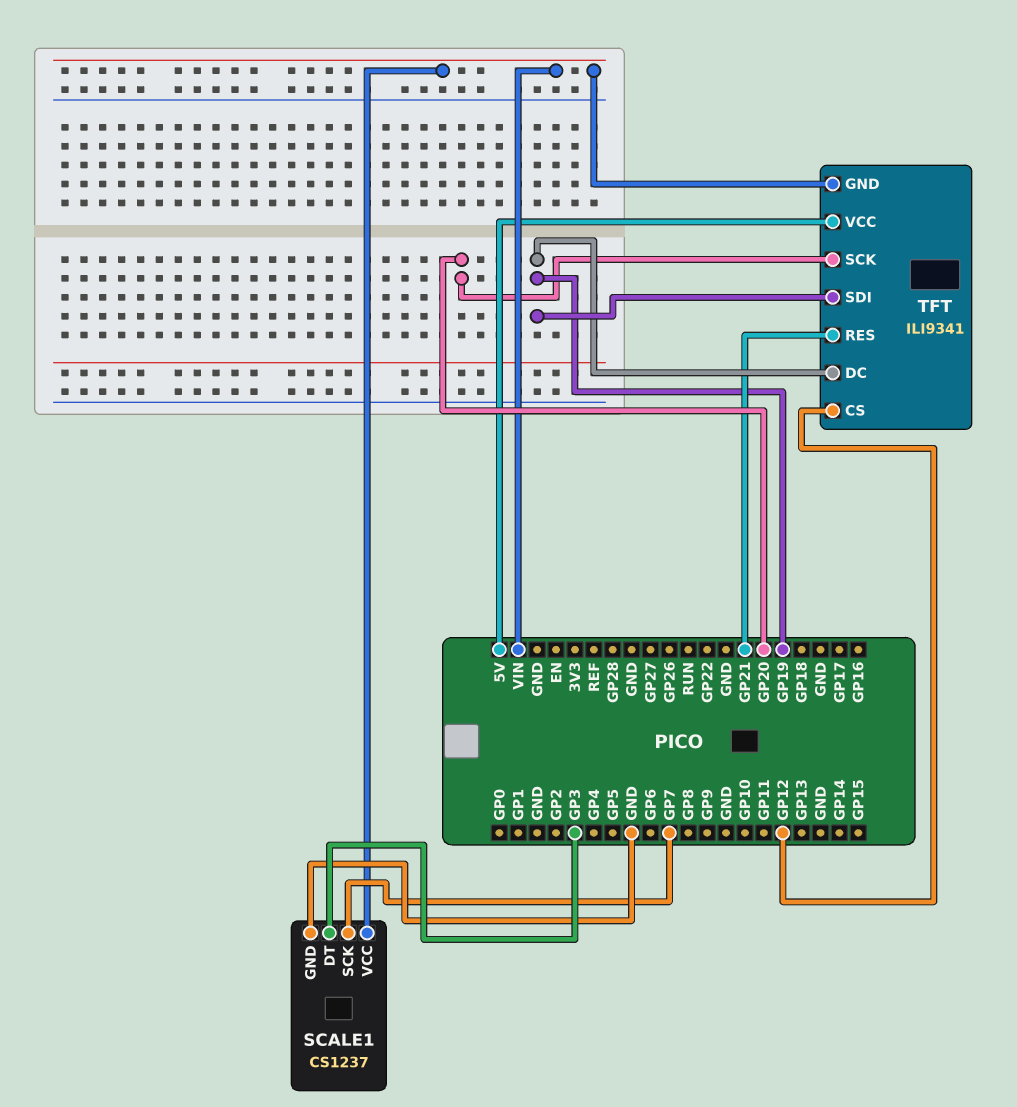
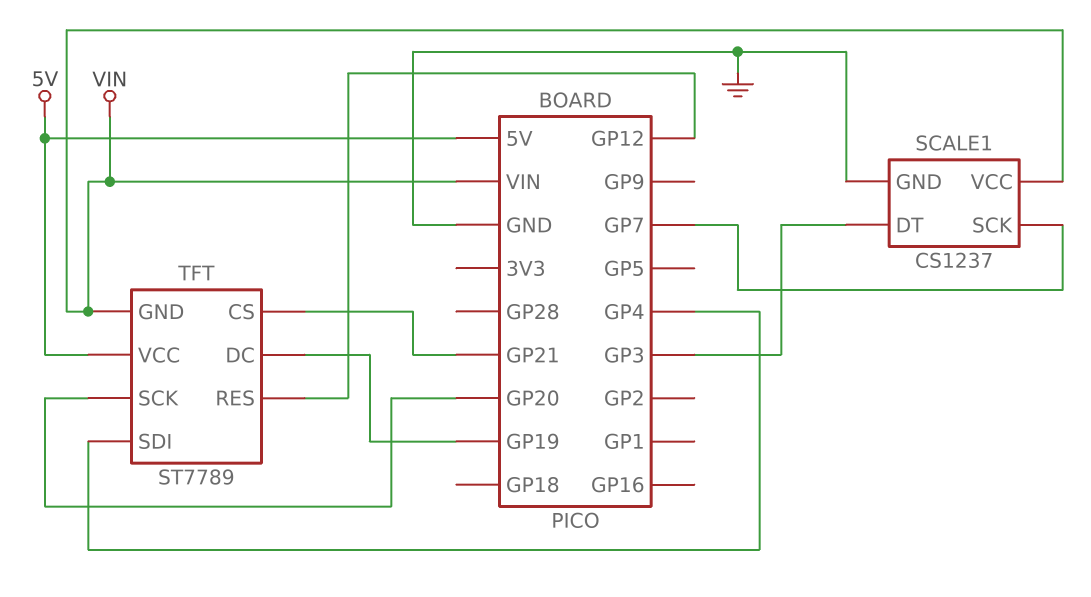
TFT: ILI9341 -> ST7789
TFT pin CS: GP12 -> GP21
TFT pin RES: GP21 -> GP12
TFT pin SDI: GP19 -> GP4

